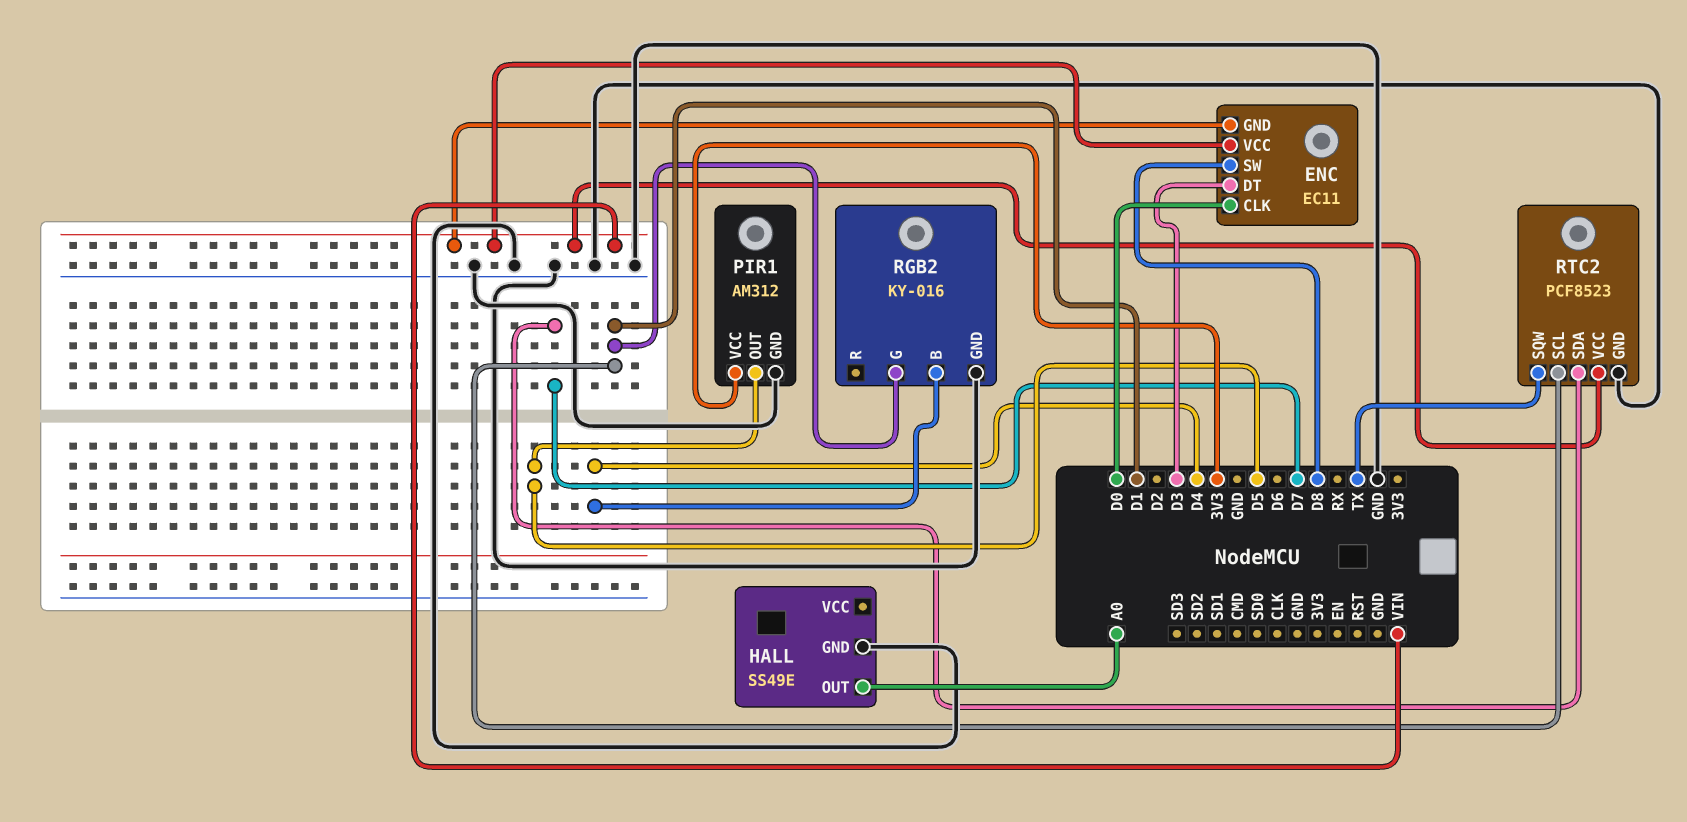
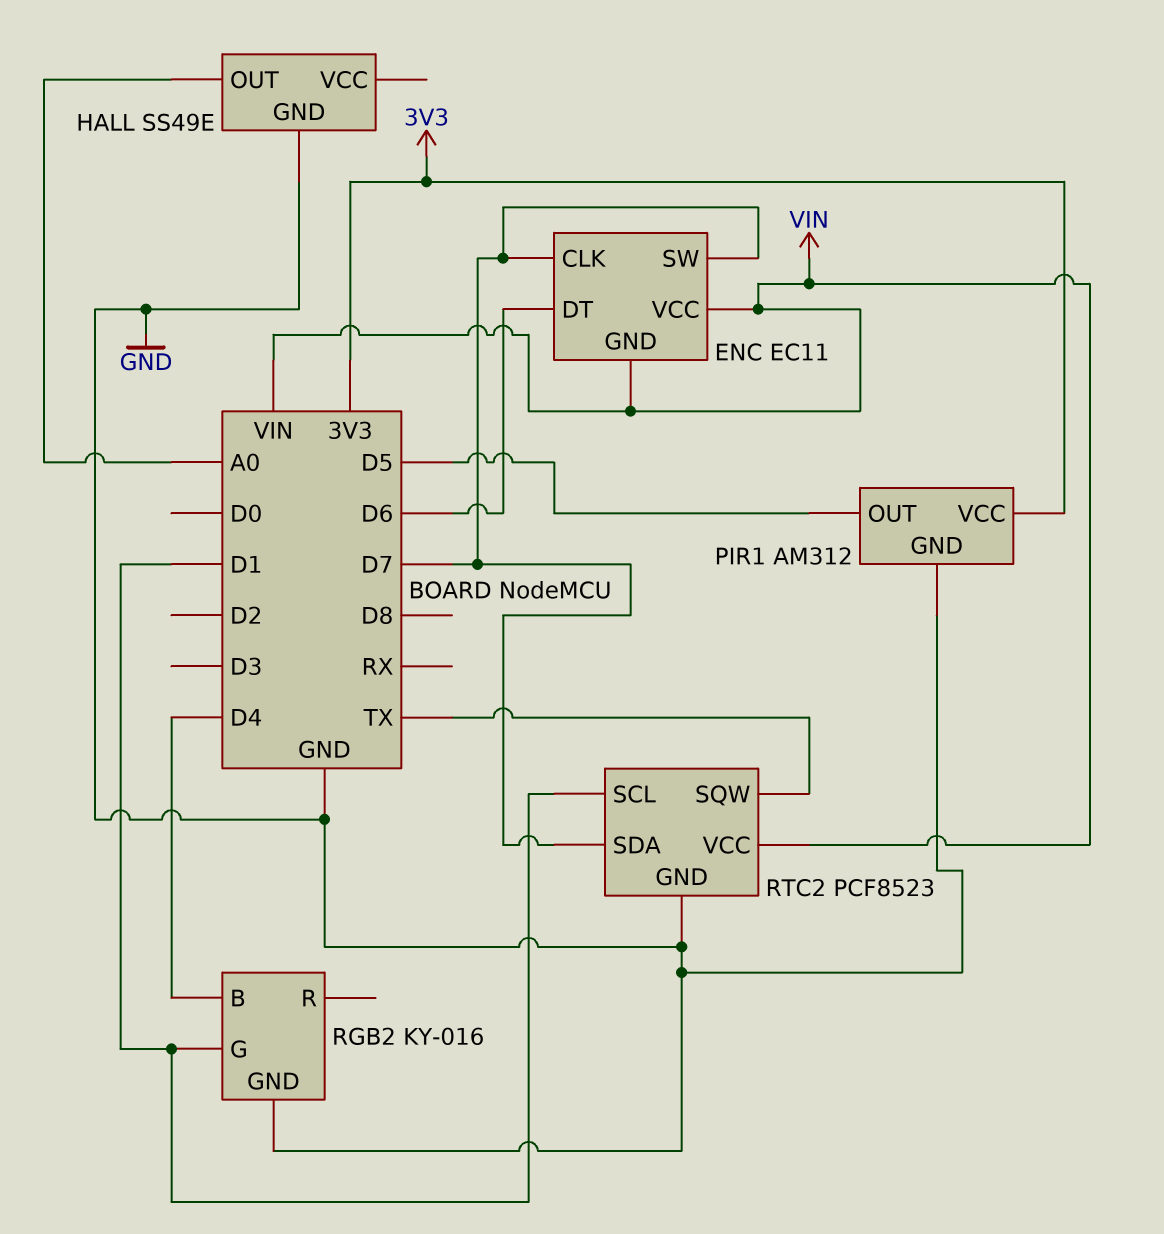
ENC pin CLK: D0 -> D7
ENC pin DT: D3 -> D6
ENC pin SW: D8 -> D7

